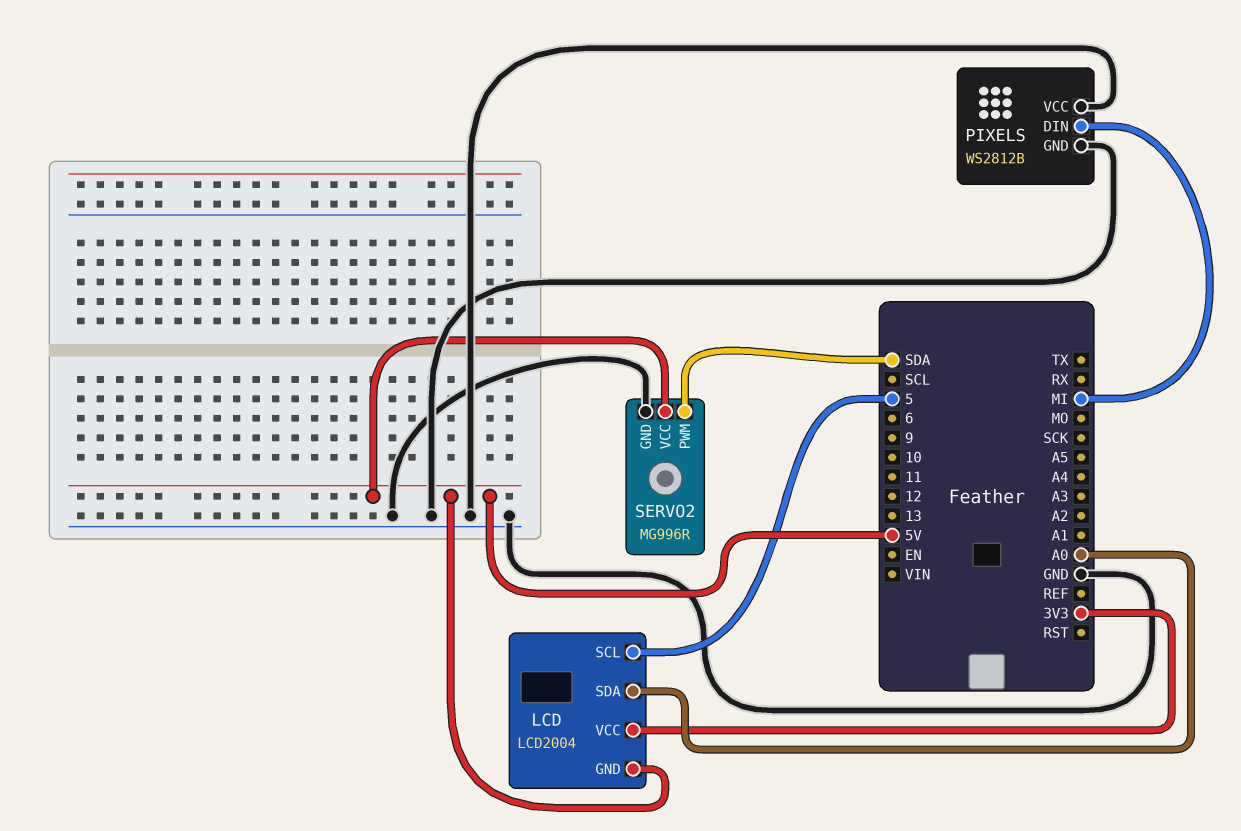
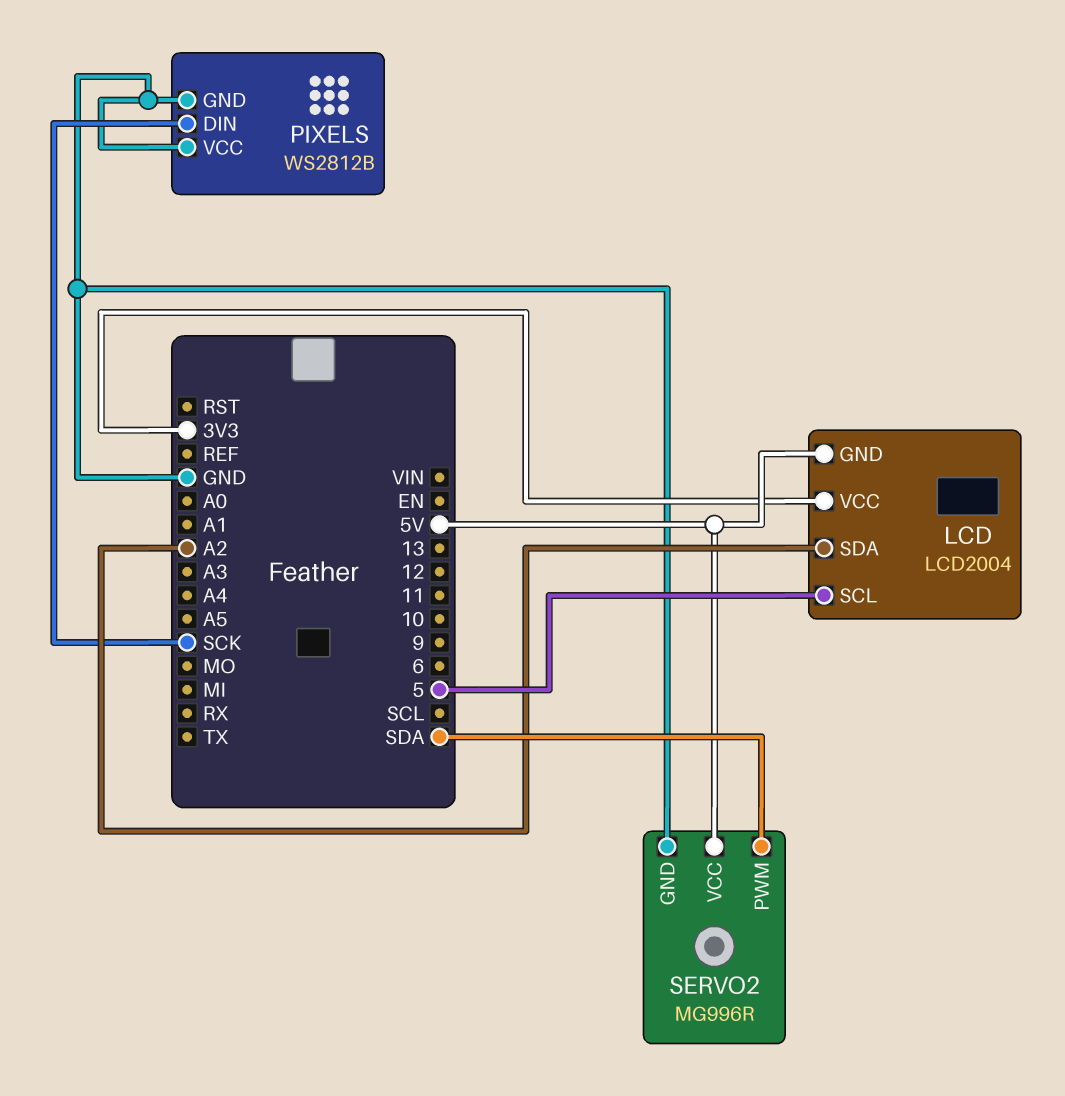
LCD pin SDA: A0 -> A2
PIXELS pin DIN: MI -> SCK

